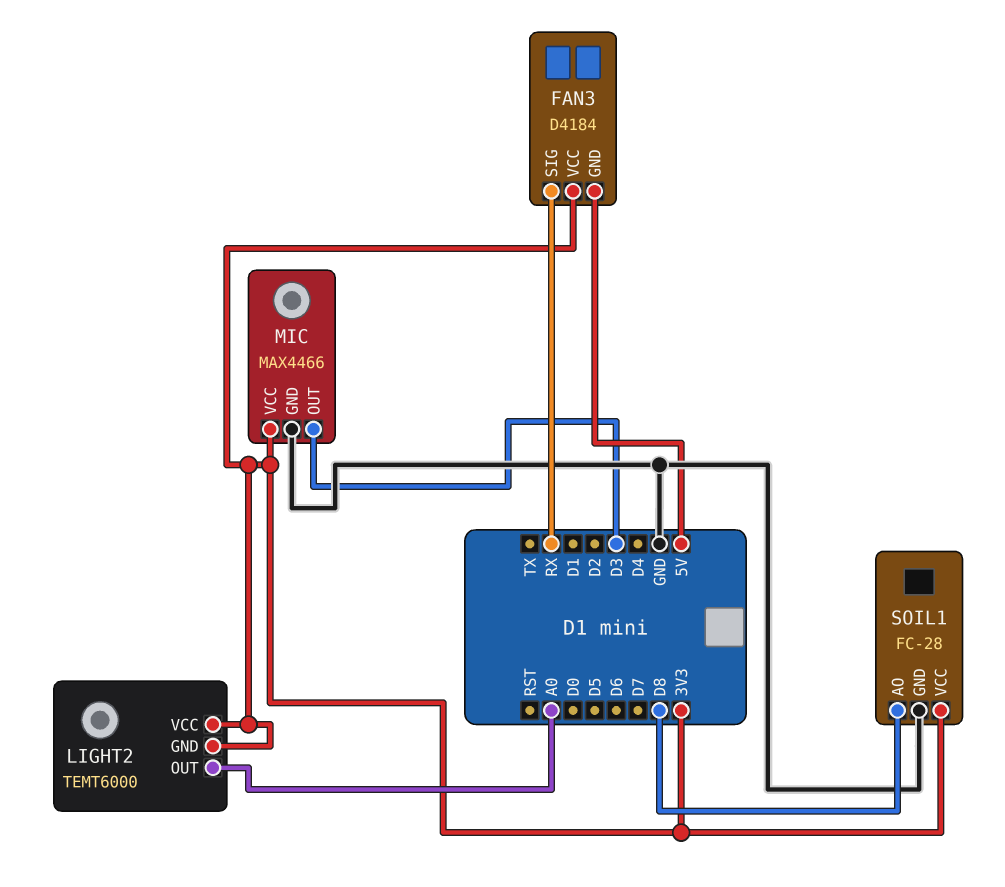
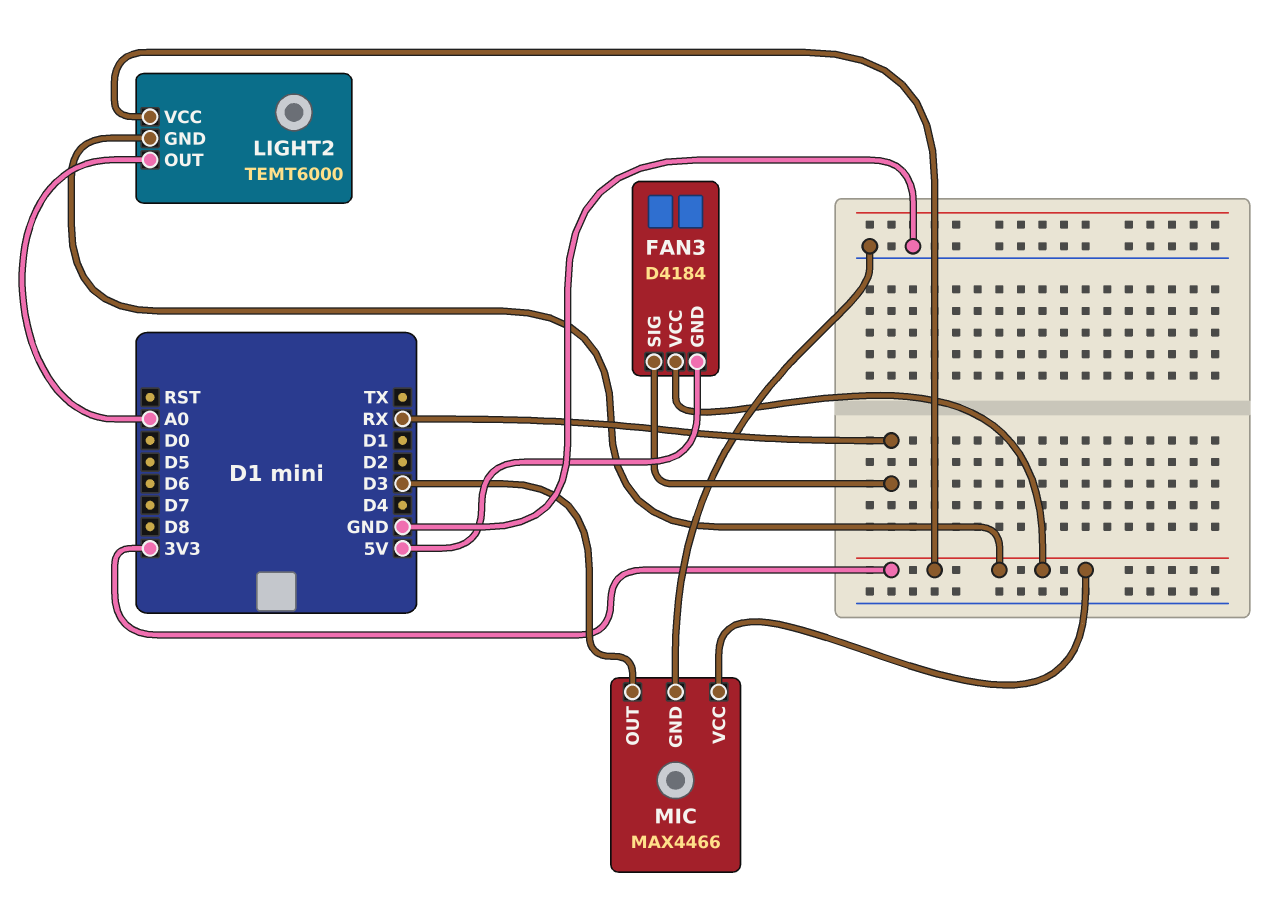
SOIL1: FC-28 -> none
SOIL1 pin AO: D8 -> none
SOIL1 pin GND: GND -> none
SOIL1 pin VCC: 3V3 -> none

